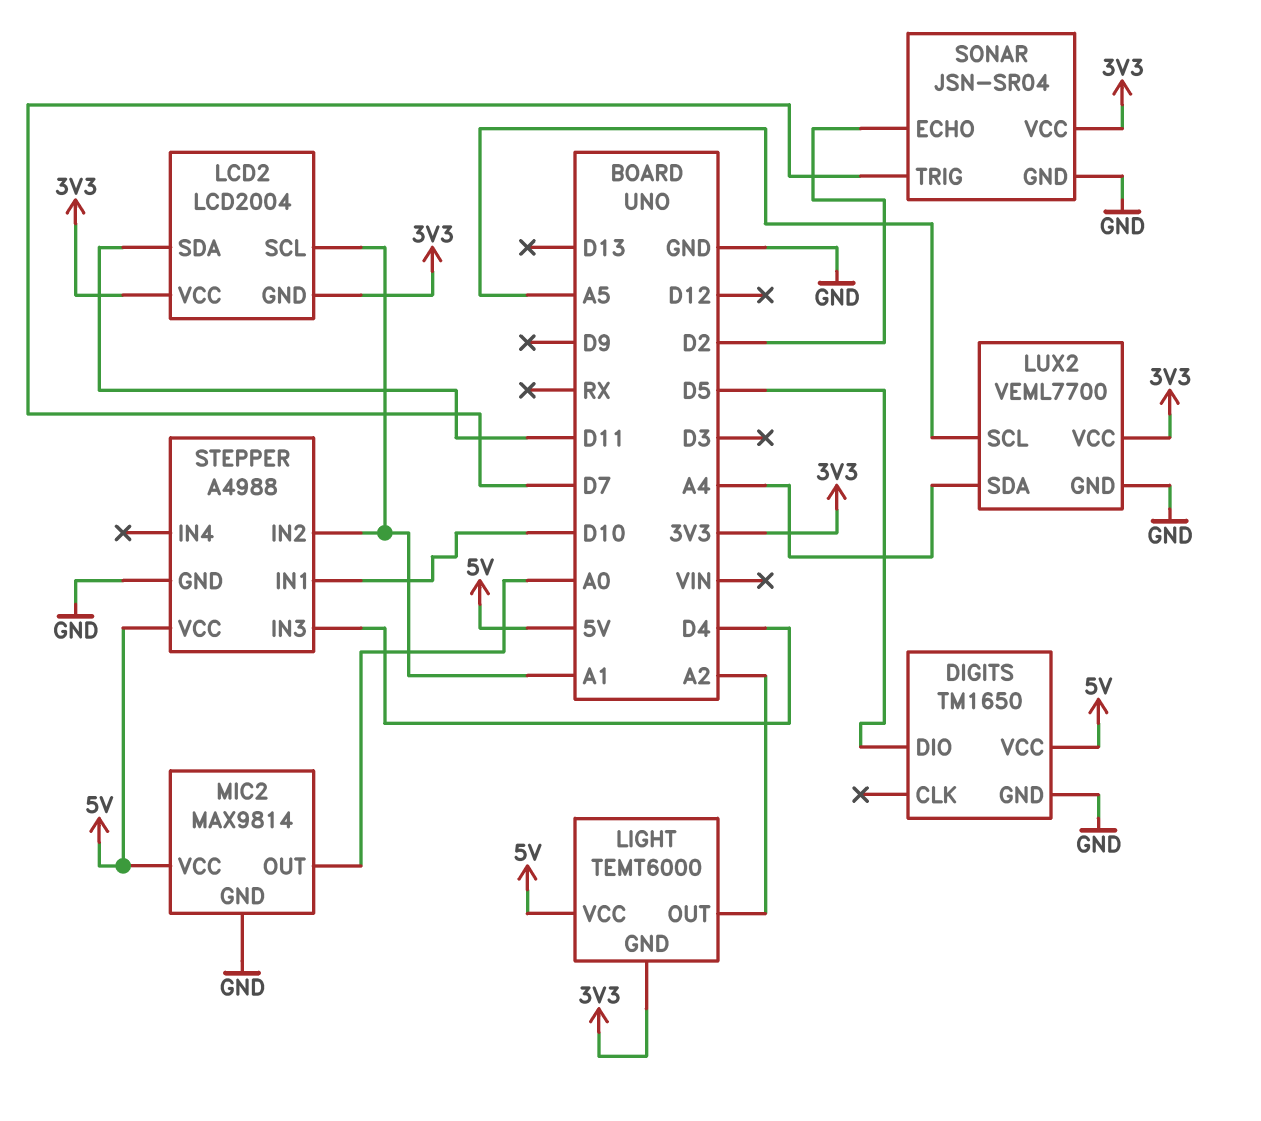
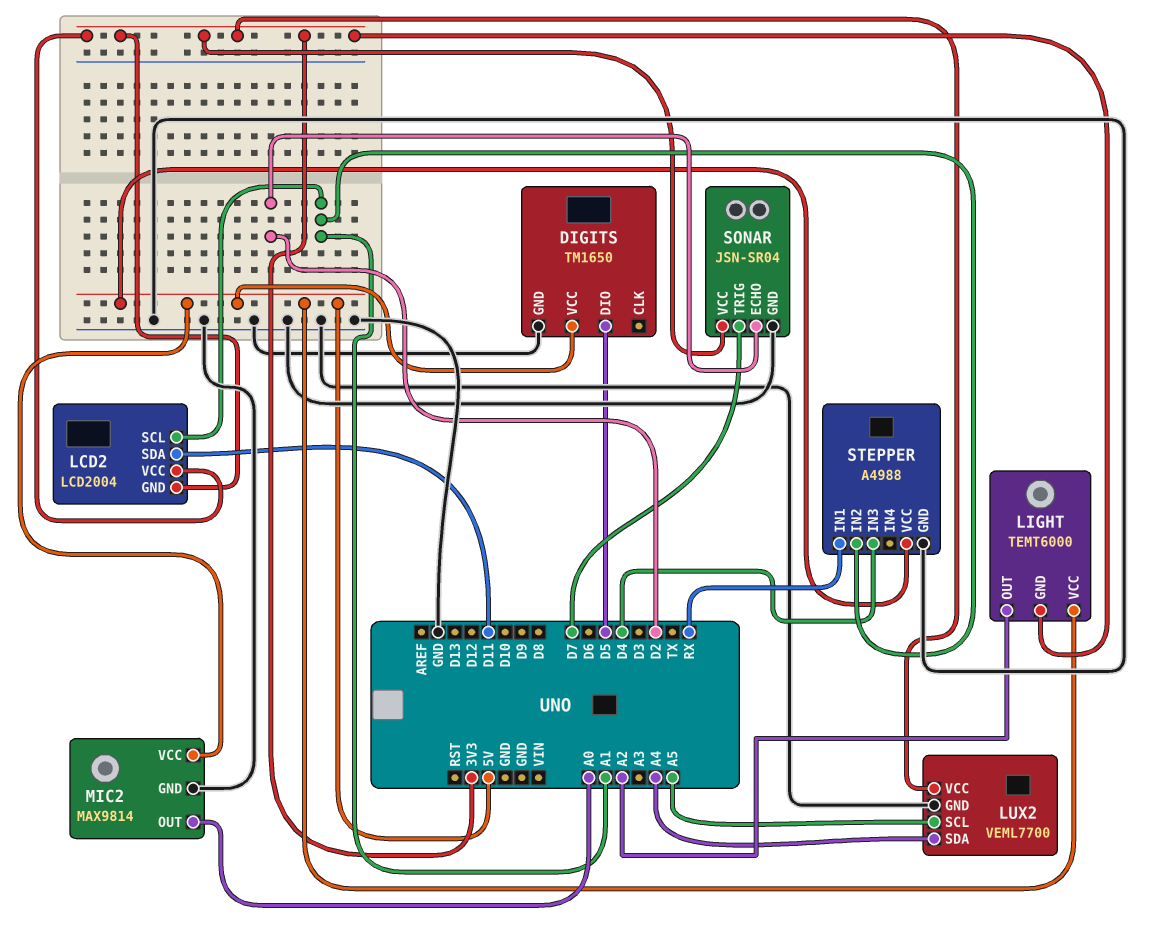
STEPPER pin IN1: D10 -> RX

